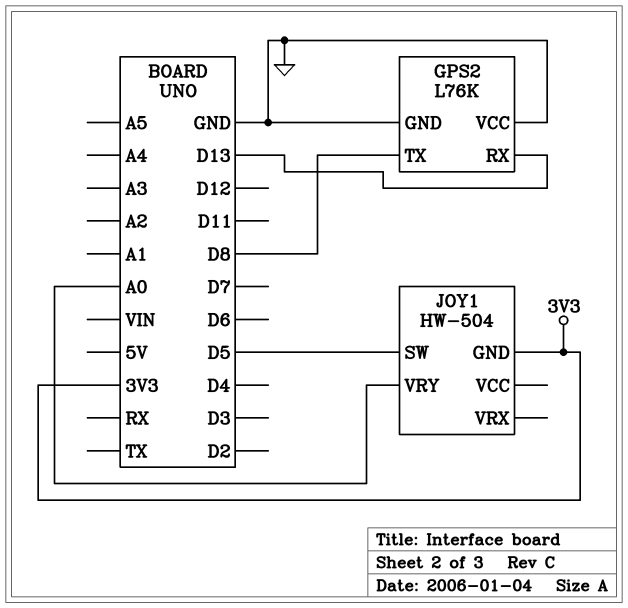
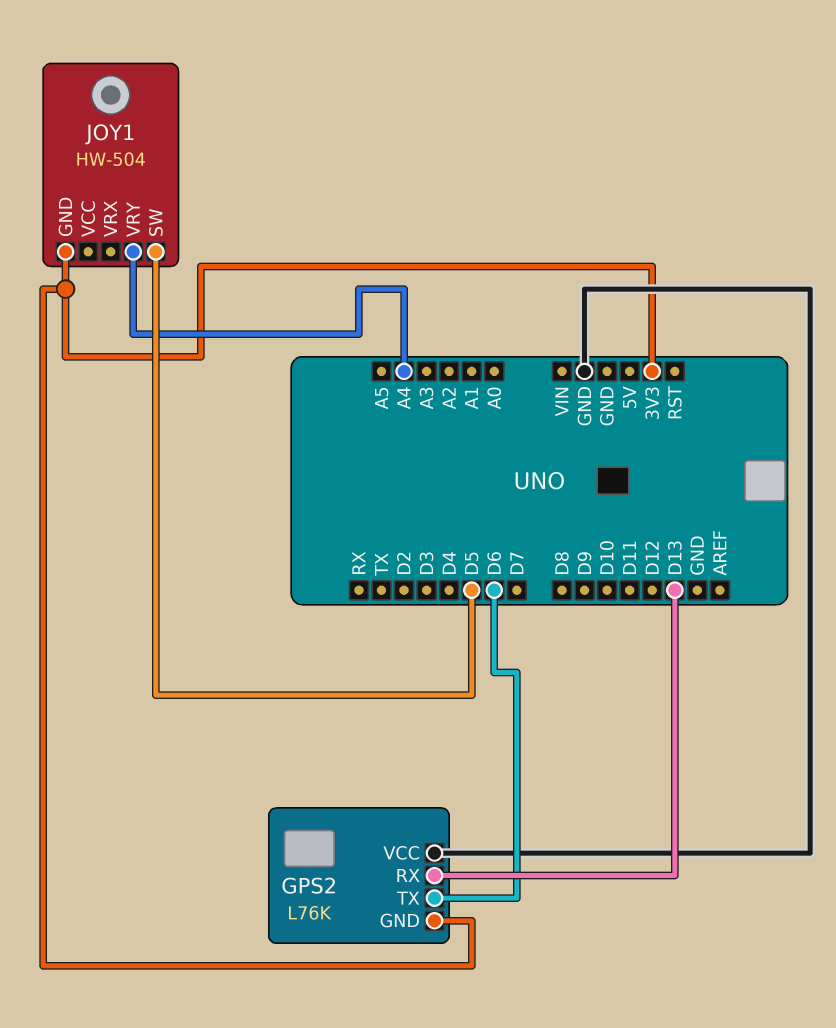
GPS2 pin GND: GND -> 3V3
GPS2 pin TX: D8 -> D6
JOY1 pin VRY: A0 -> A4

